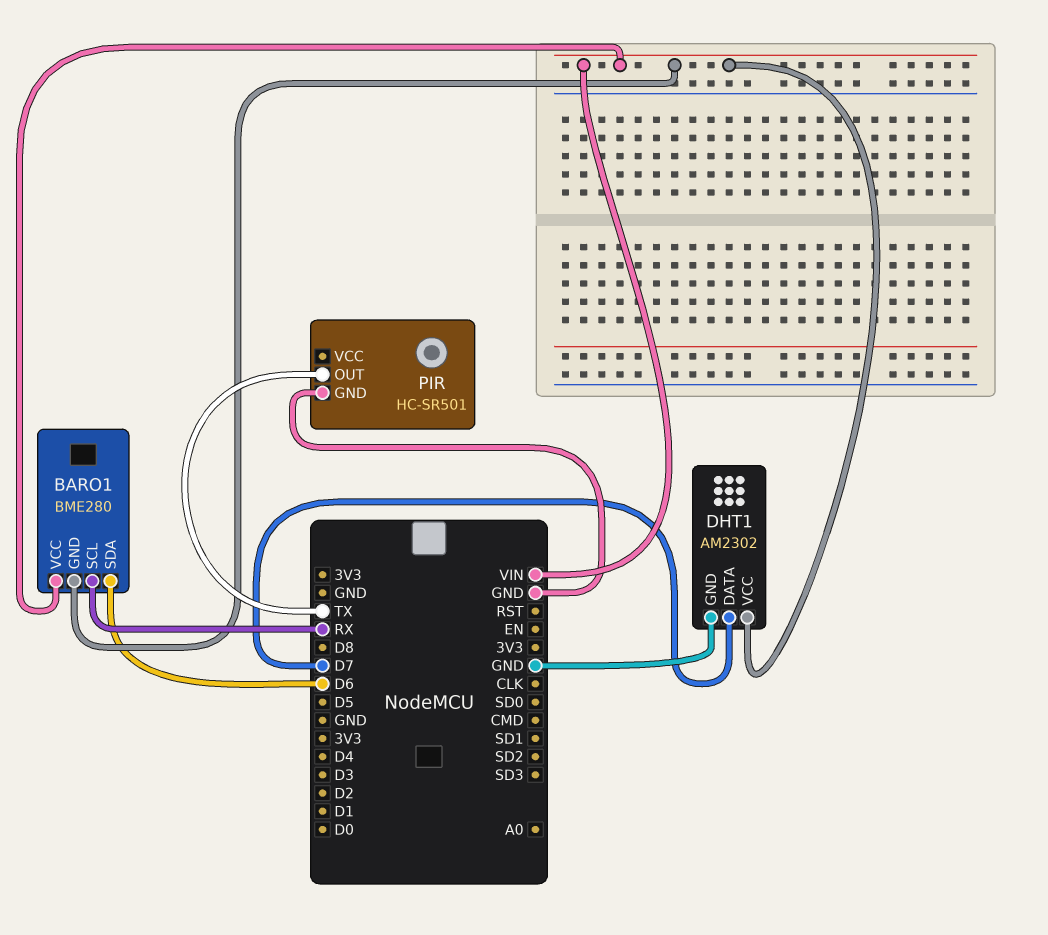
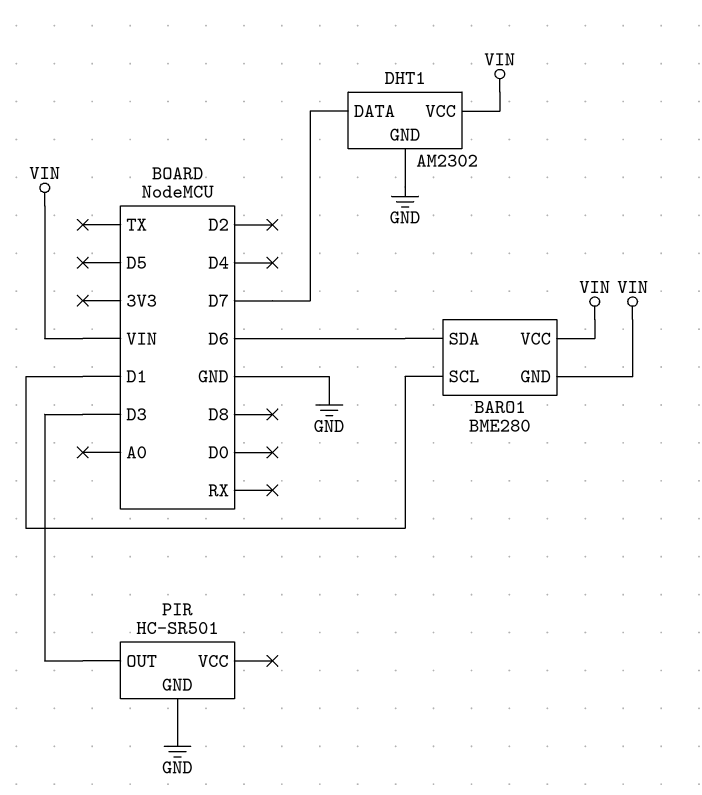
BARO1 pin SCL: RX -> D1
PIR pin OUT: TX -> D3

